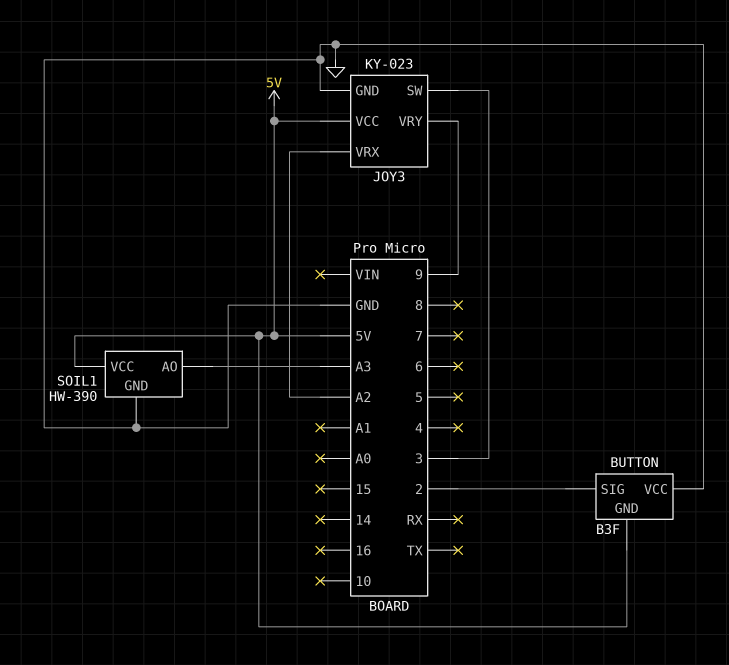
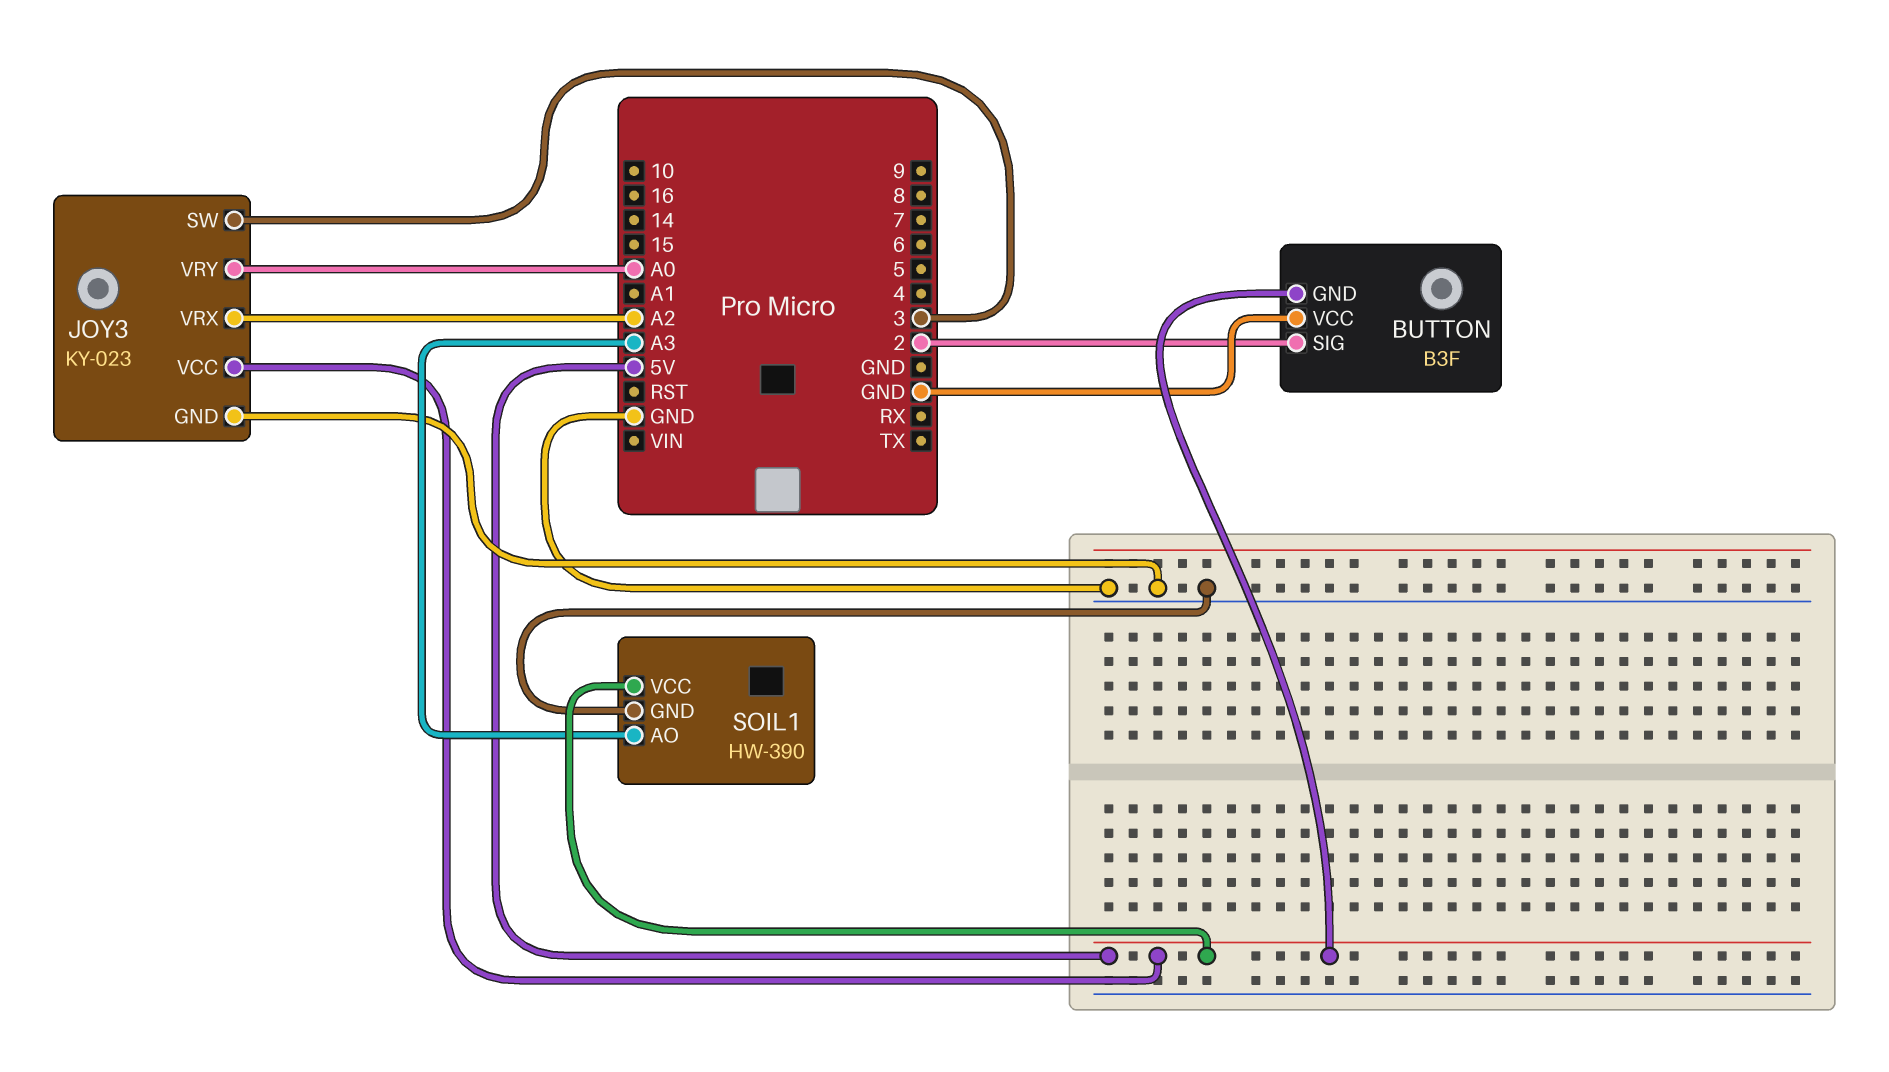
JOY3 pin VRY: 9 -> A0

